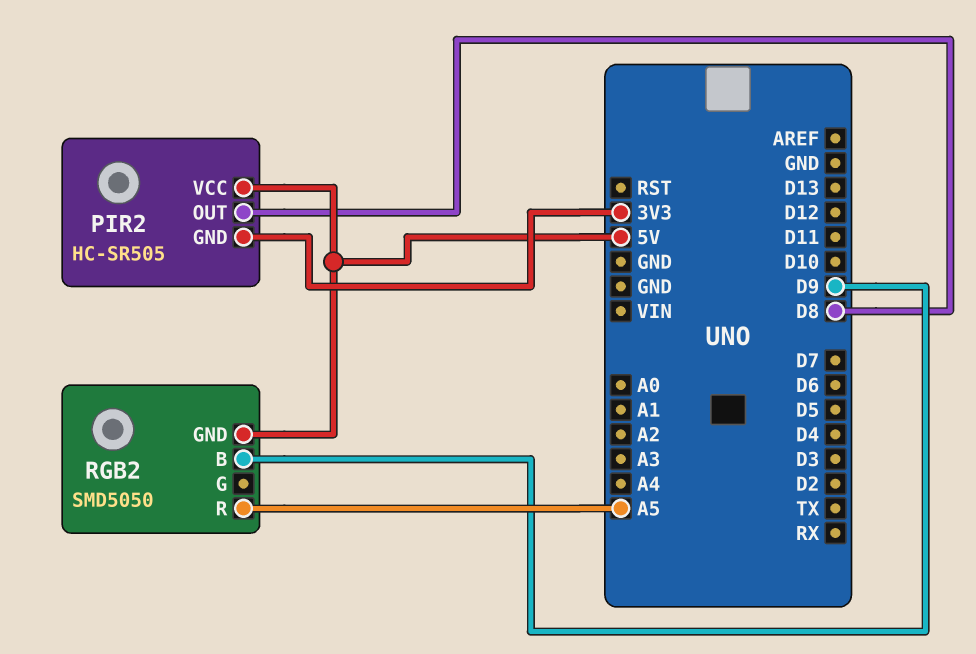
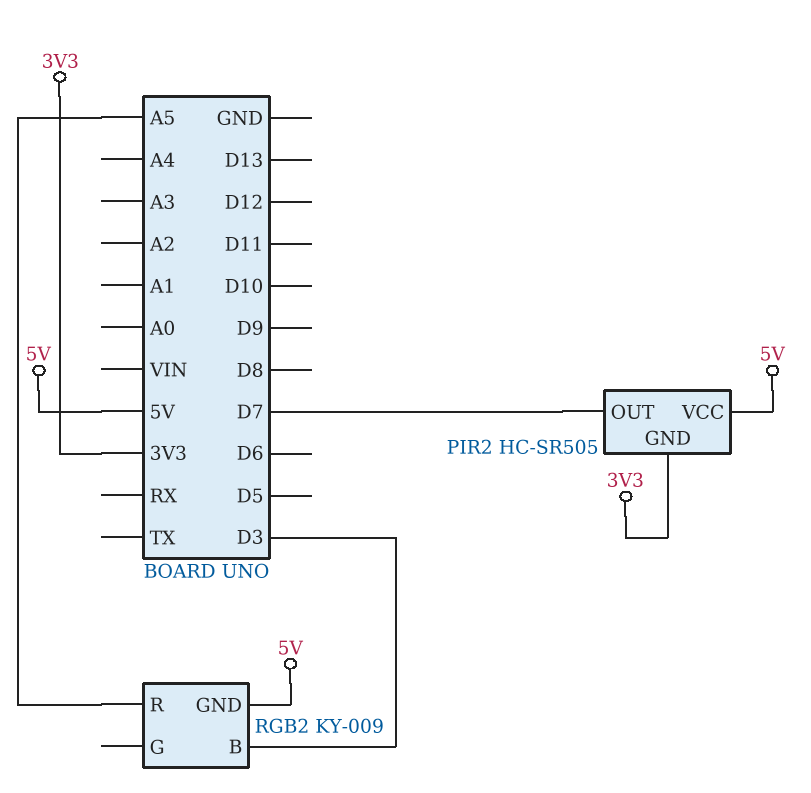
PIR2 pin OUT: D8 -> D7
RGB2: SMD5050 -> KY-009
RGB2 pin B: D9 -> D3

